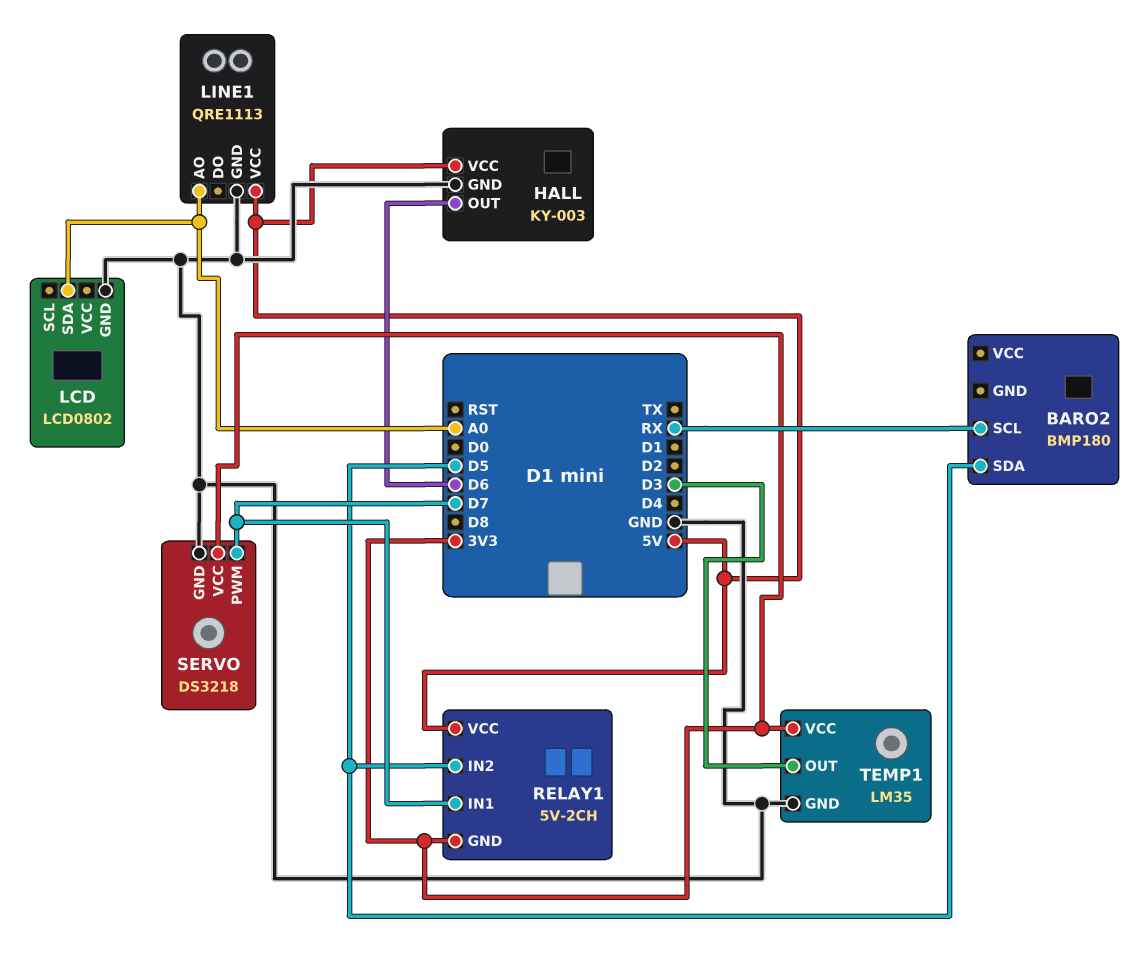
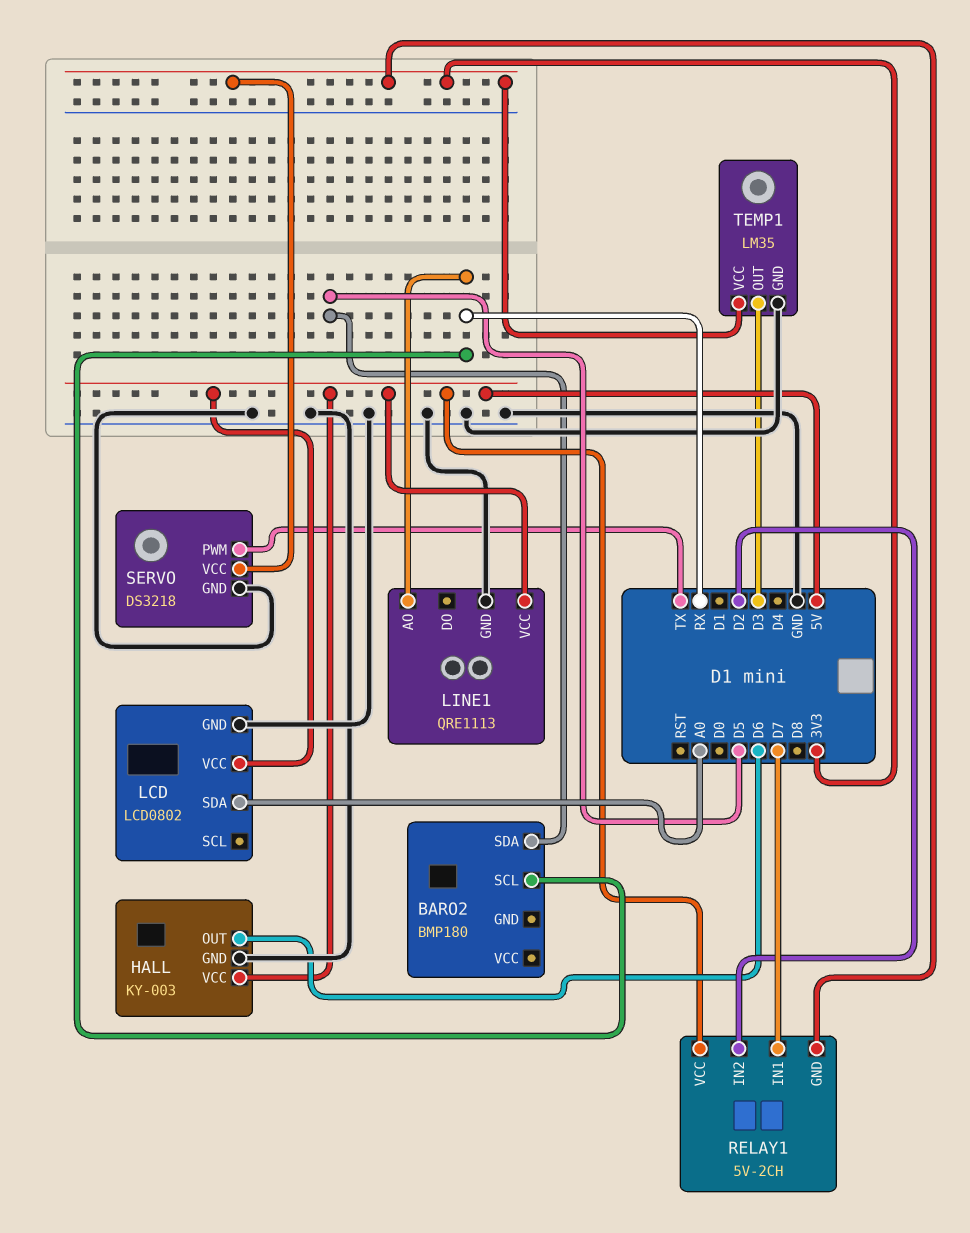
LCD pin VCC: none -> 5V
LINE1 pin AO: A0 -> RX
RELAY1 pin IN2: D5 -> D2
SERVO pin PWM: D7 -> TX

